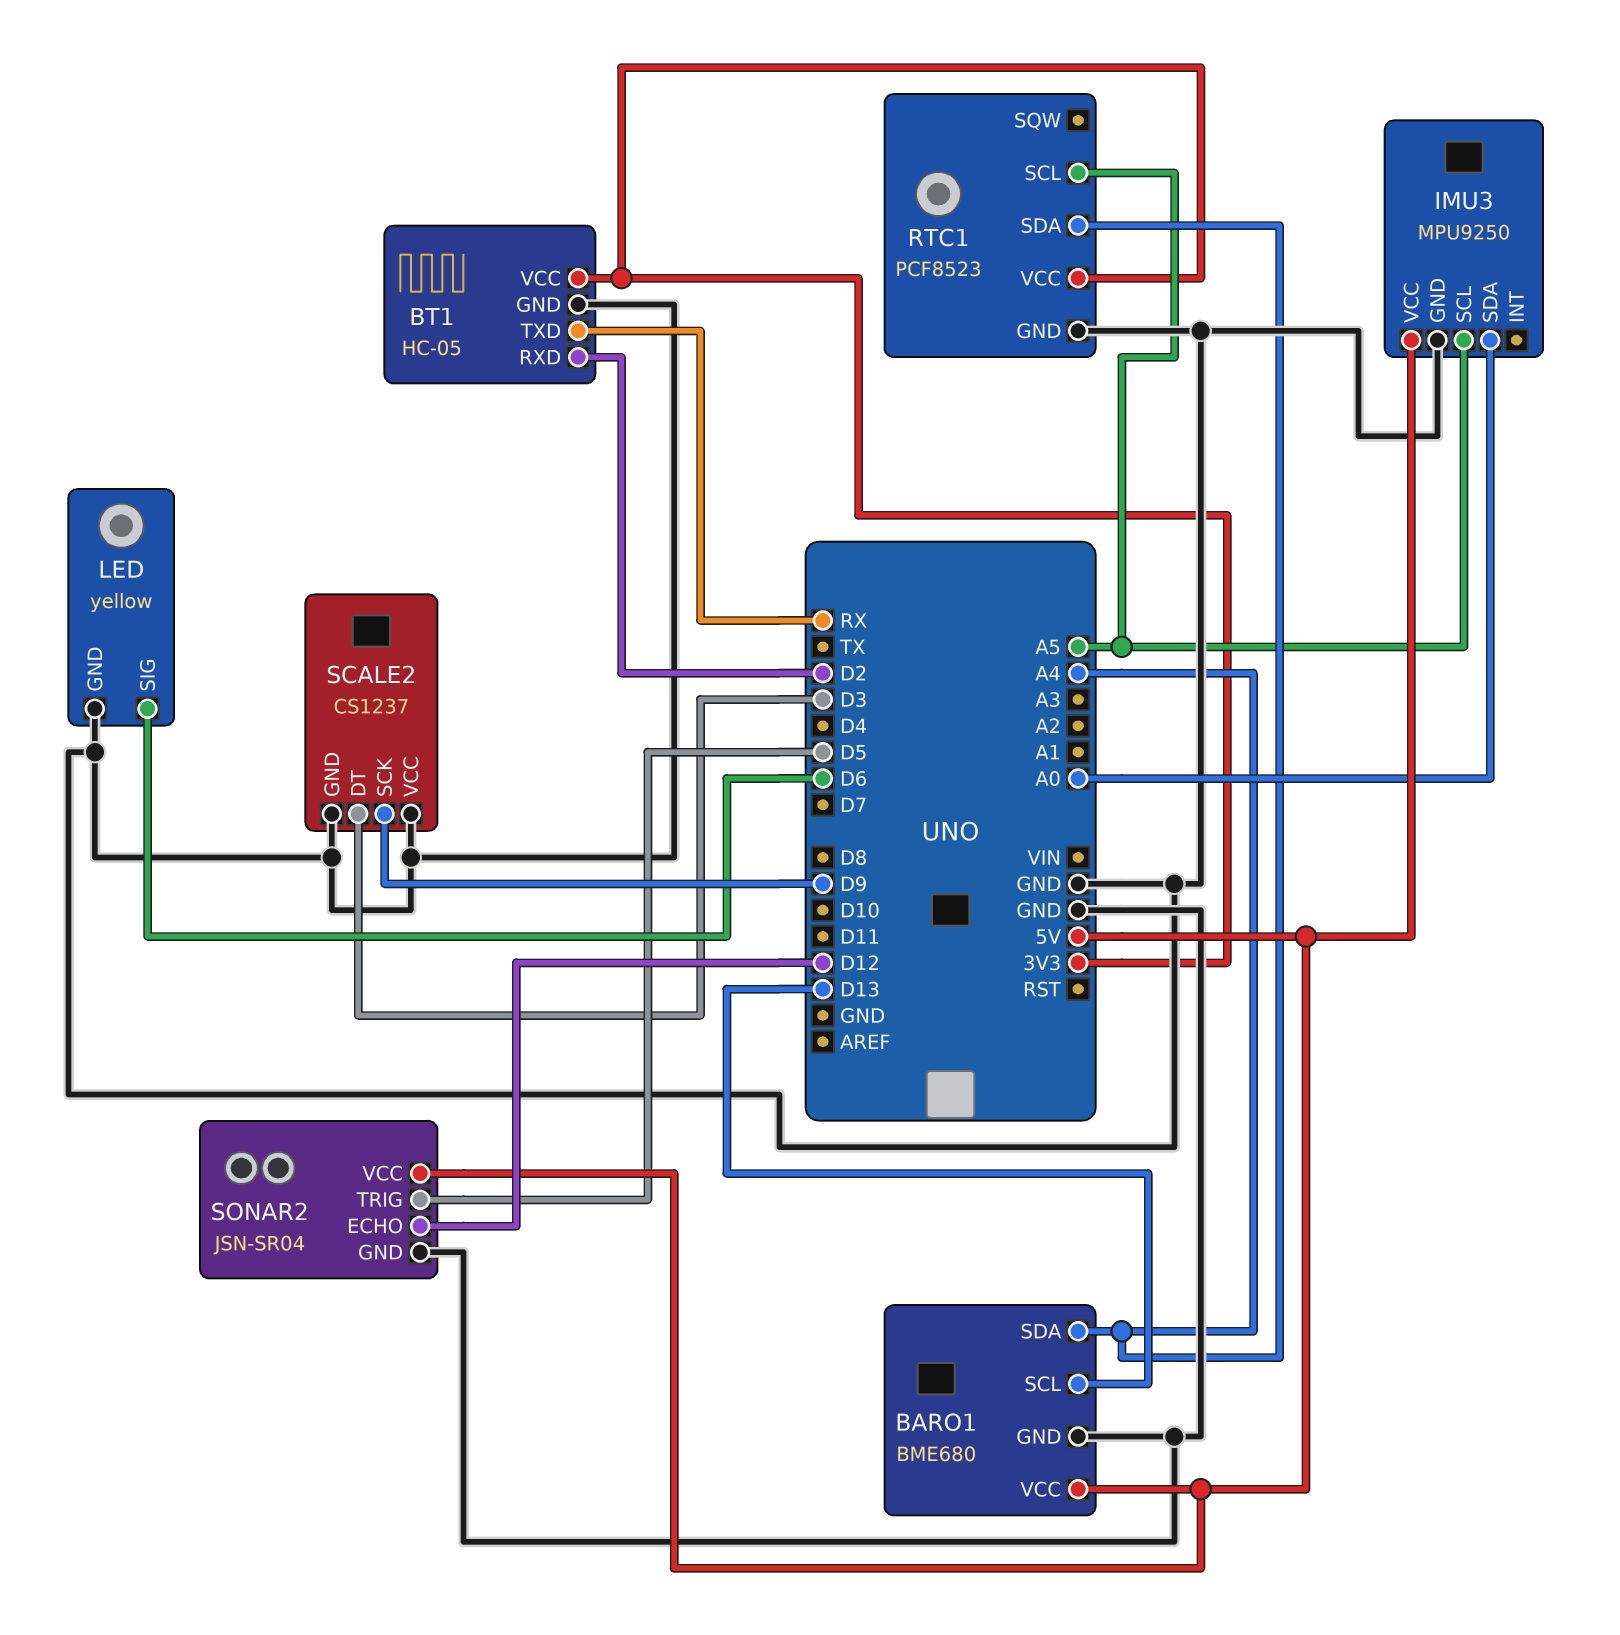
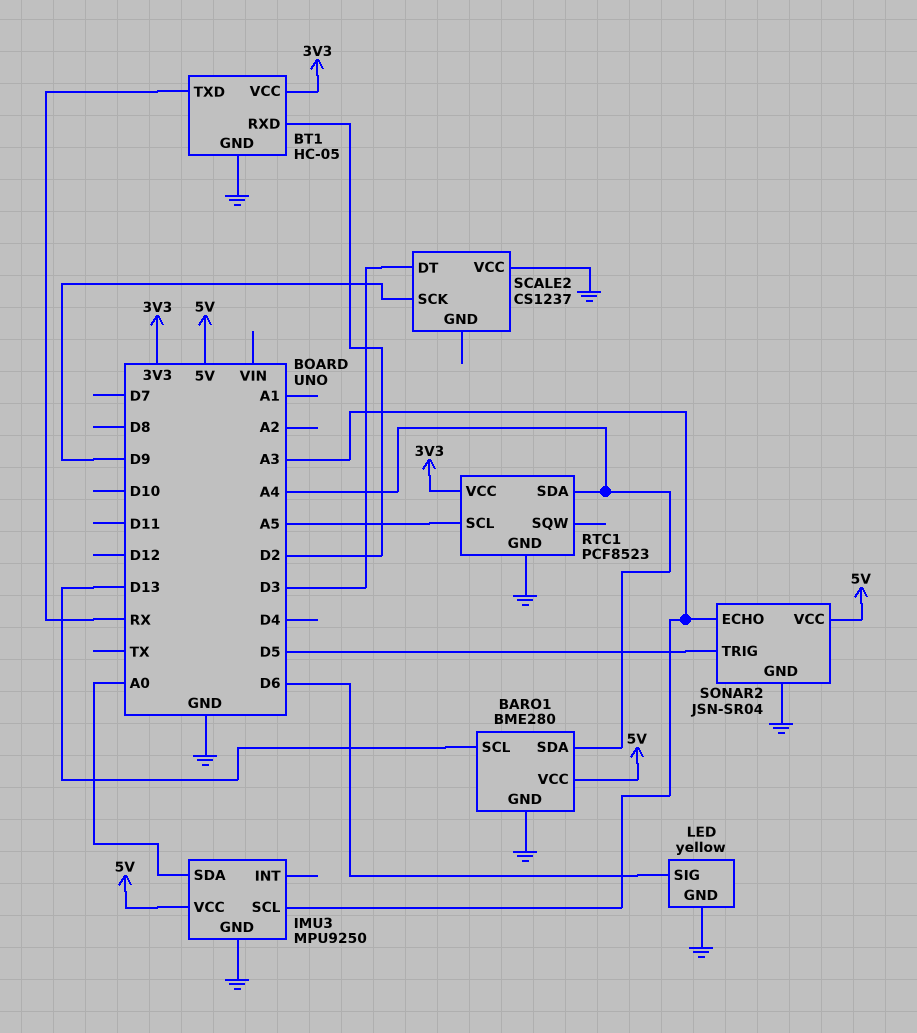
BARO1: BME680 -> BME280
IMU3 pin SCL: A5 -> A3
SCALE2 pin GND: GND -> none
SONAR2 pin ECHO: D12 -> A3

